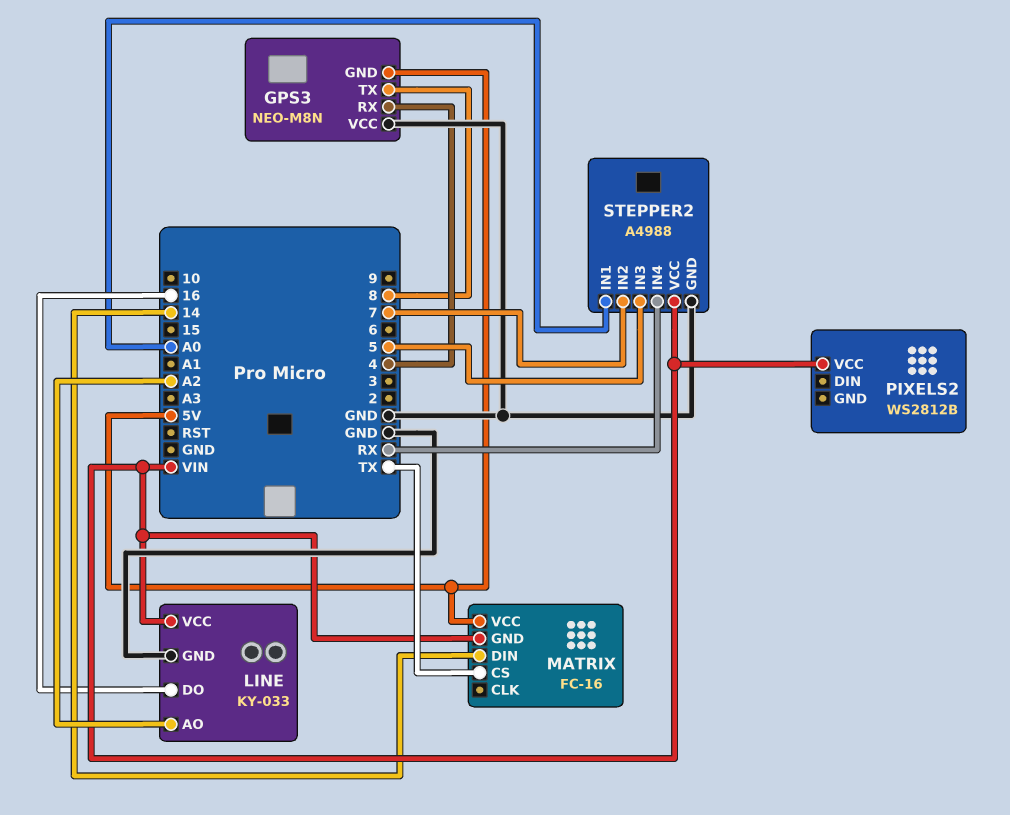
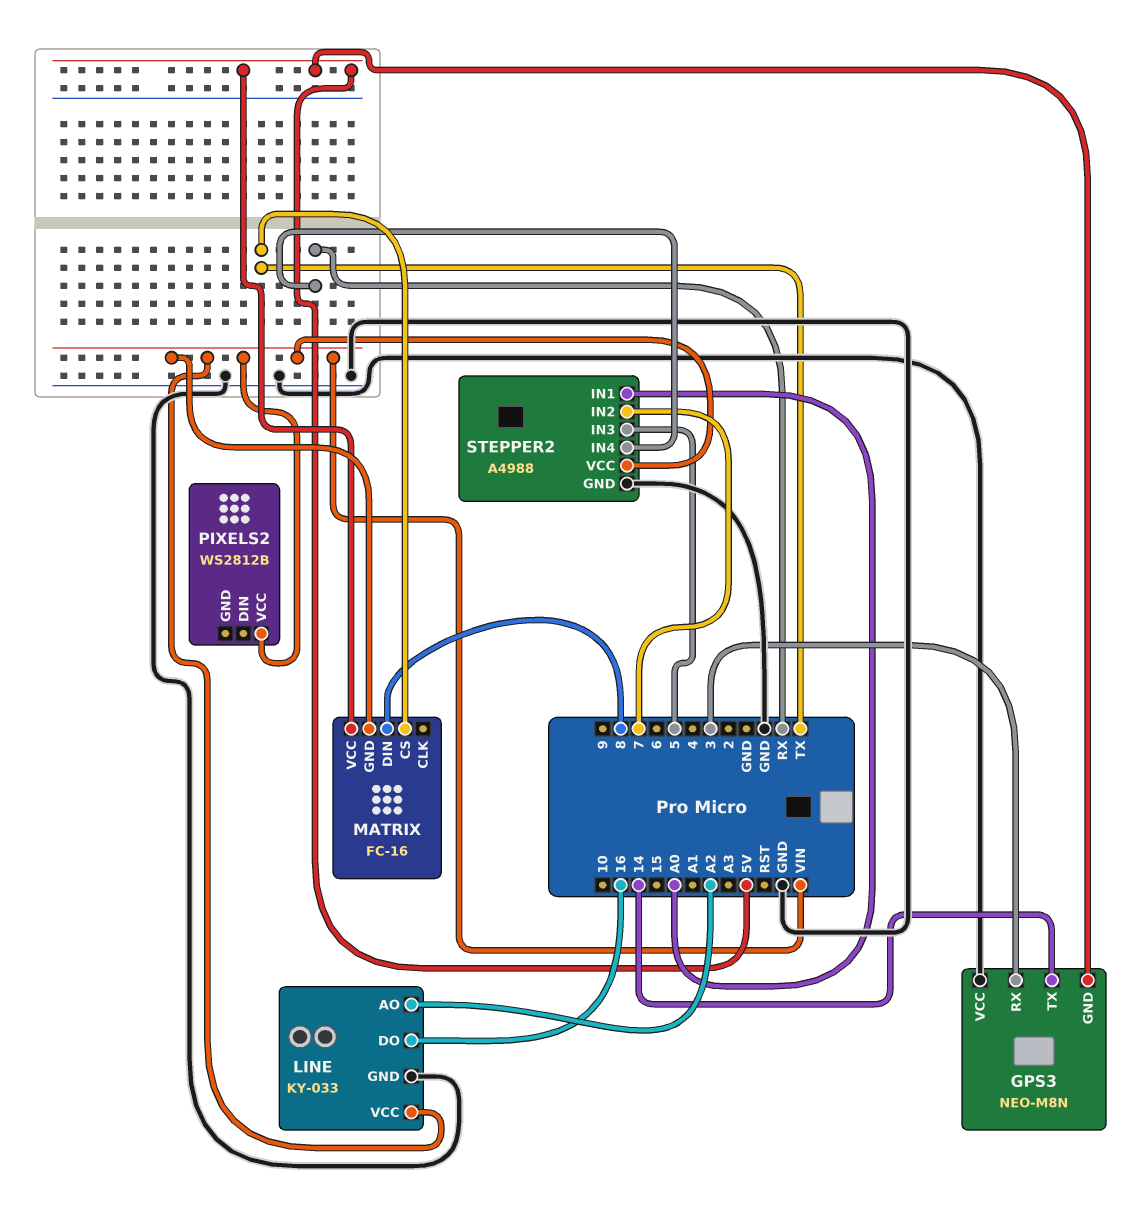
GPS3 pin RX: 4 -> 3
GPS3 pin TX: 8 -> 14
MATRIX pin DIN: 14 -> 8

